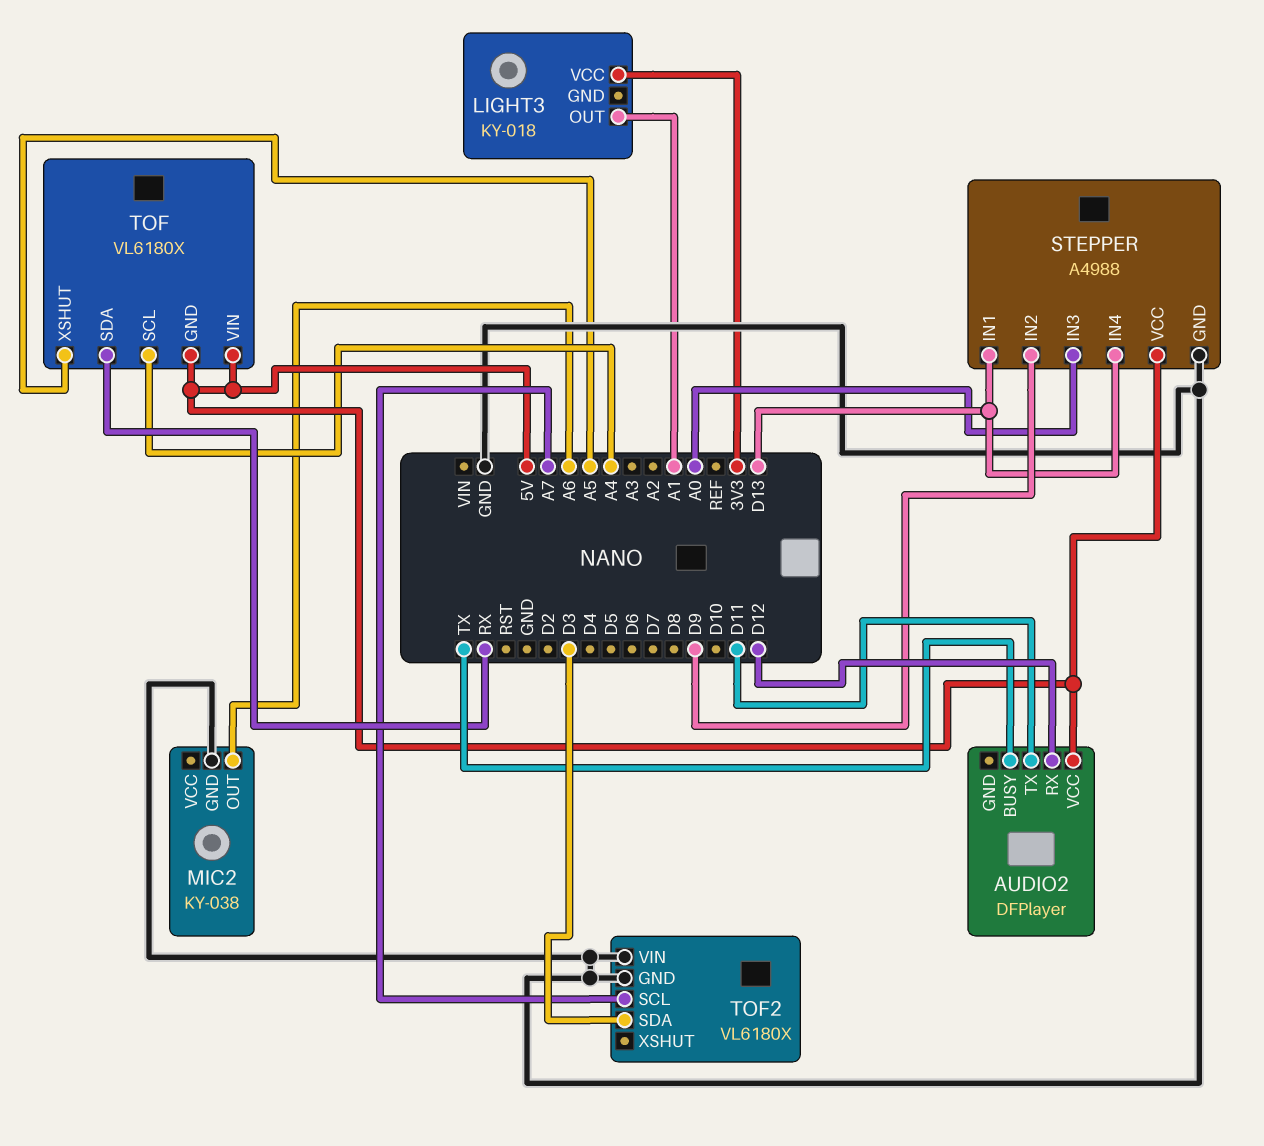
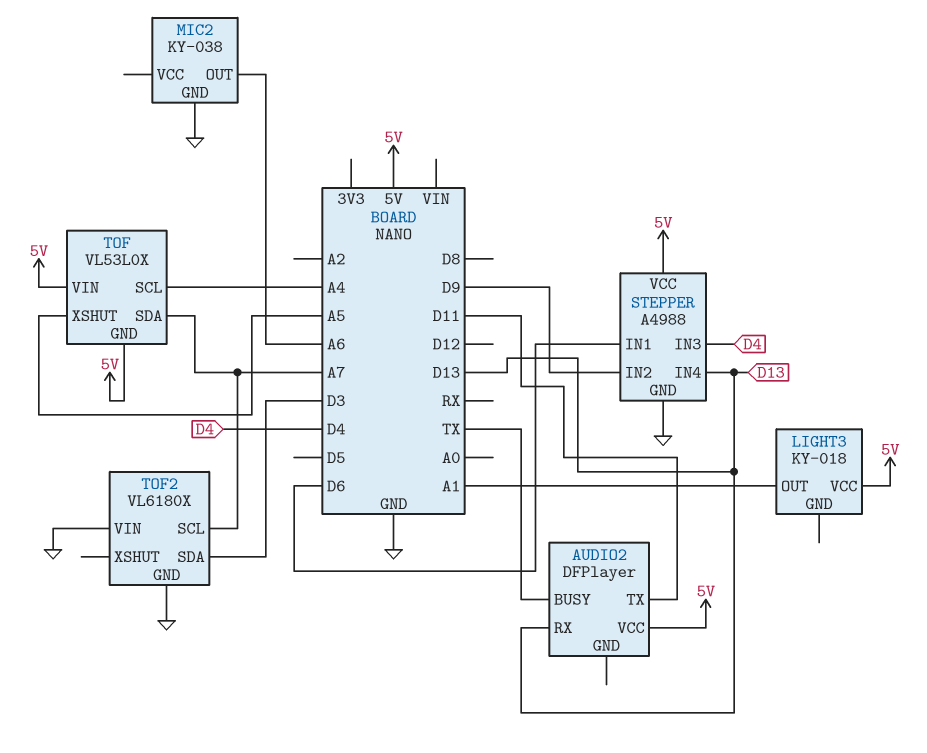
AUDIO2 pin RX: D12 -> D13
LIGHT3 pin VCC: 3V3 -> 5V
STEPPER pin IN1: D13 -> D6
STEPPER pin IN3: A0 -> D4
TOF: VL6180X -> VL53L0X
TOF pin SDA: RX -> A7

